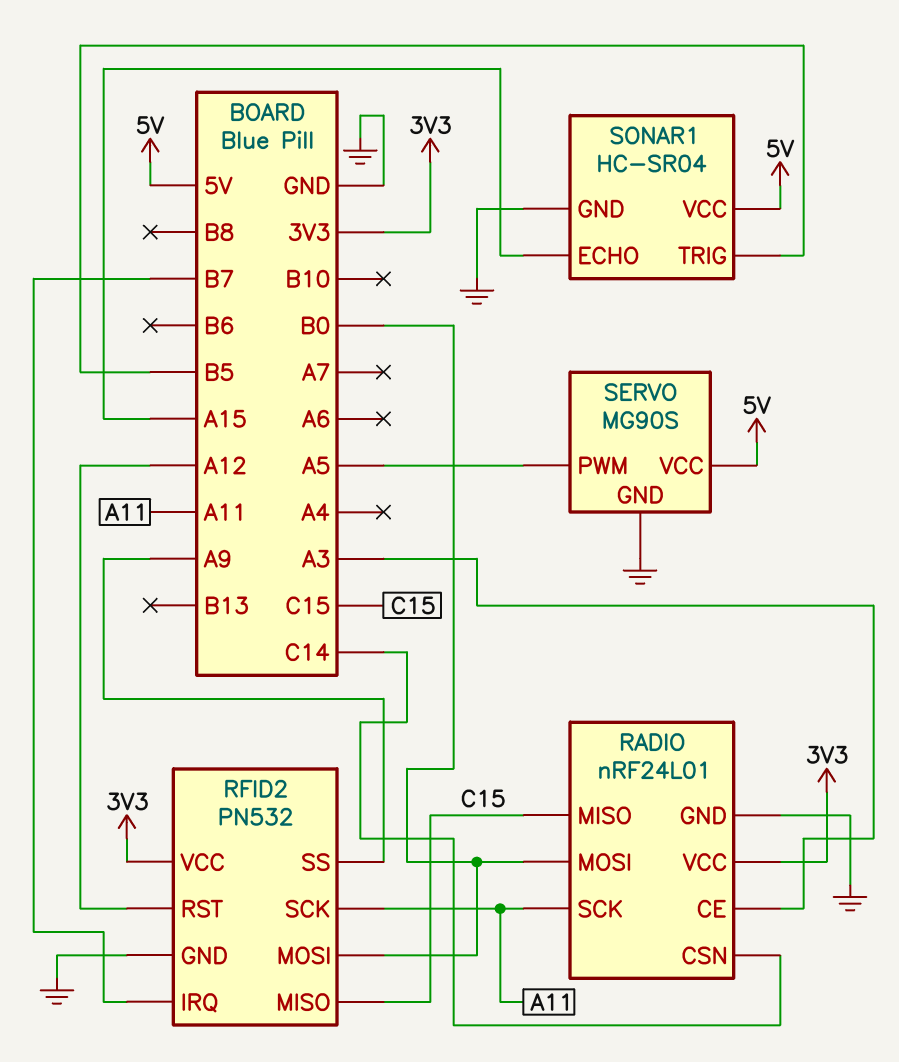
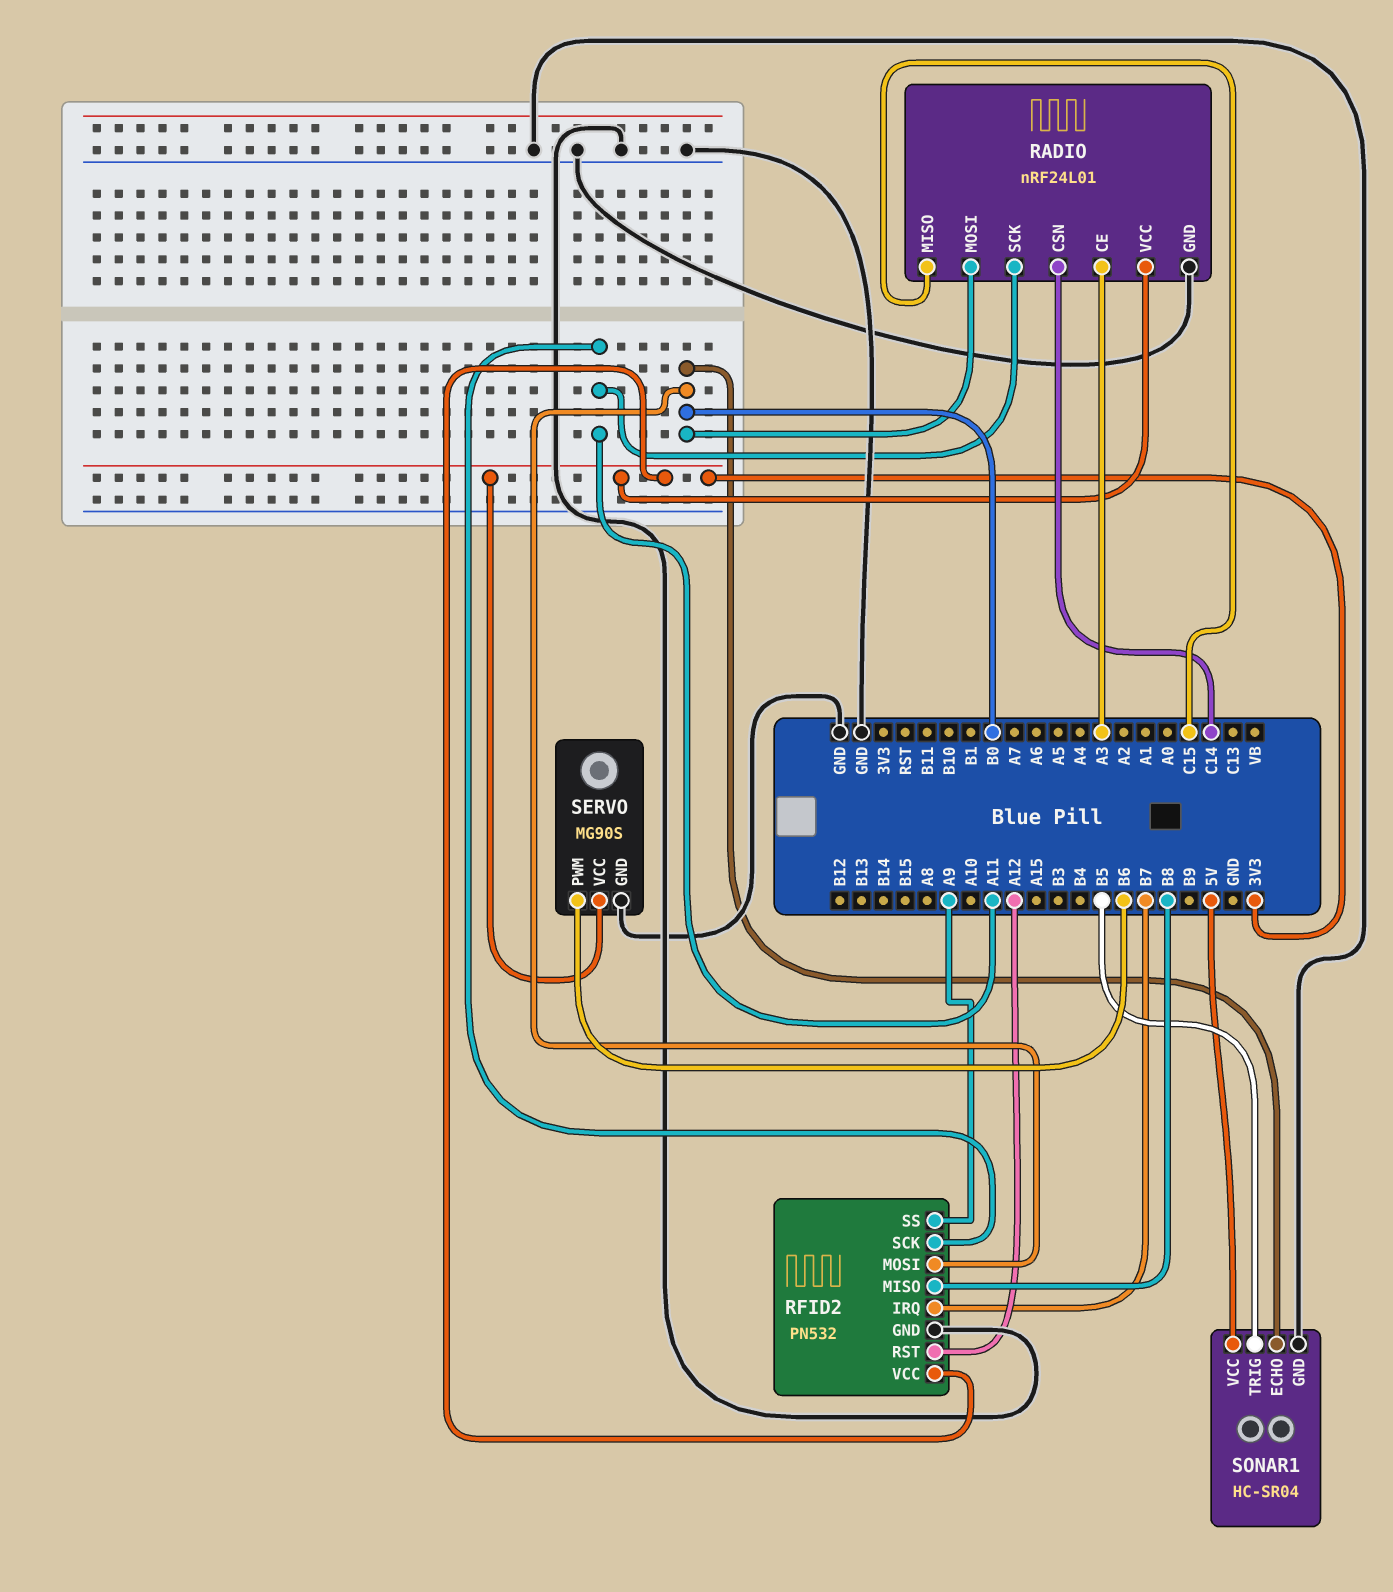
RFID2 pin MISO: C15 -> B8
SERVO pin PWM: A5 -> B6
SERVO pin VCC: 5V -> 3V3
SONAR1 pin ECHO: A15 -> B0

